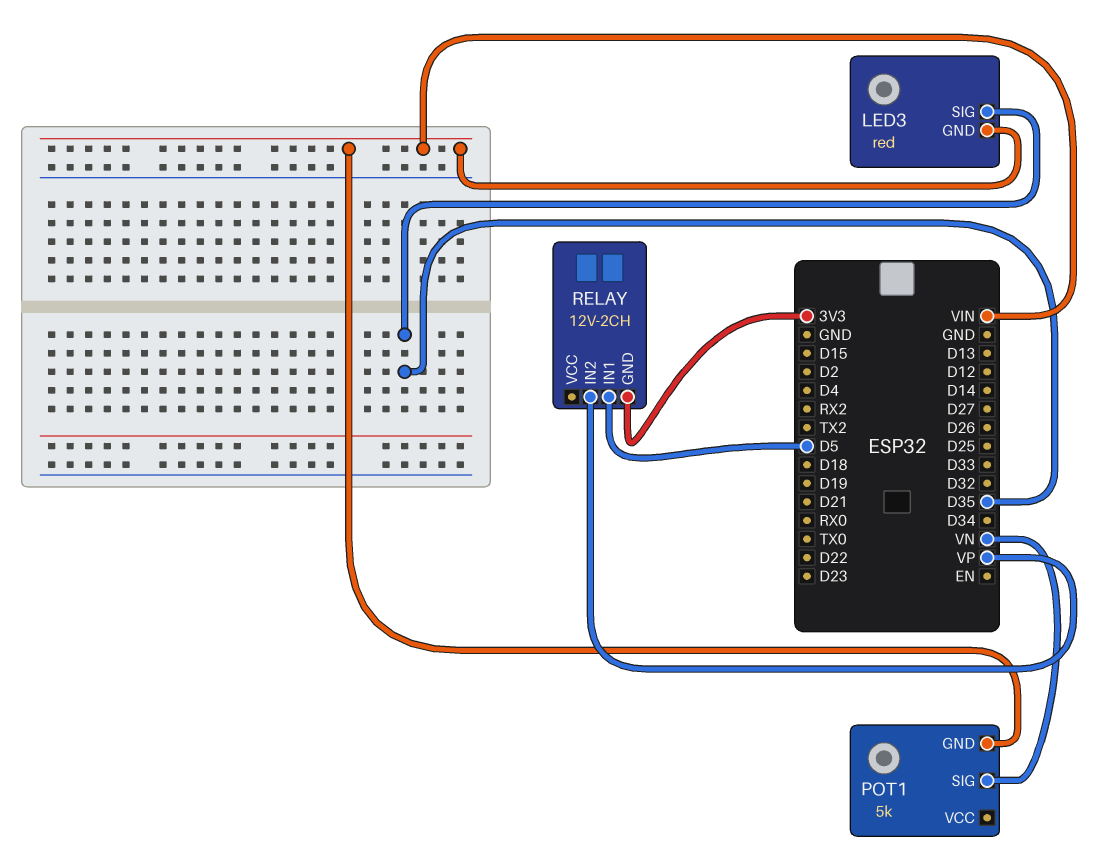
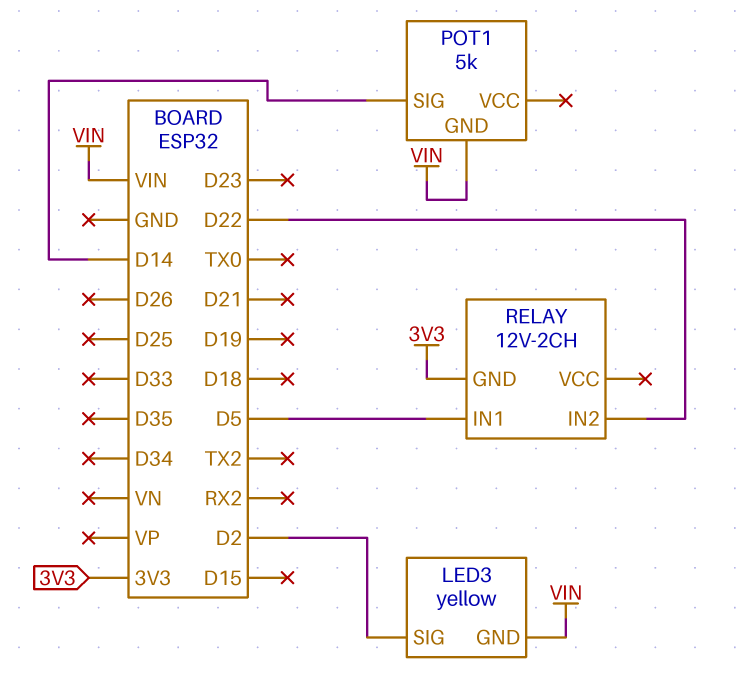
LED3: red -> yellow
LED3 pin SIG: D35 -> D2
POT1 pin SIG: VN -> D14
RELAY pin IN2: VP -> D22

